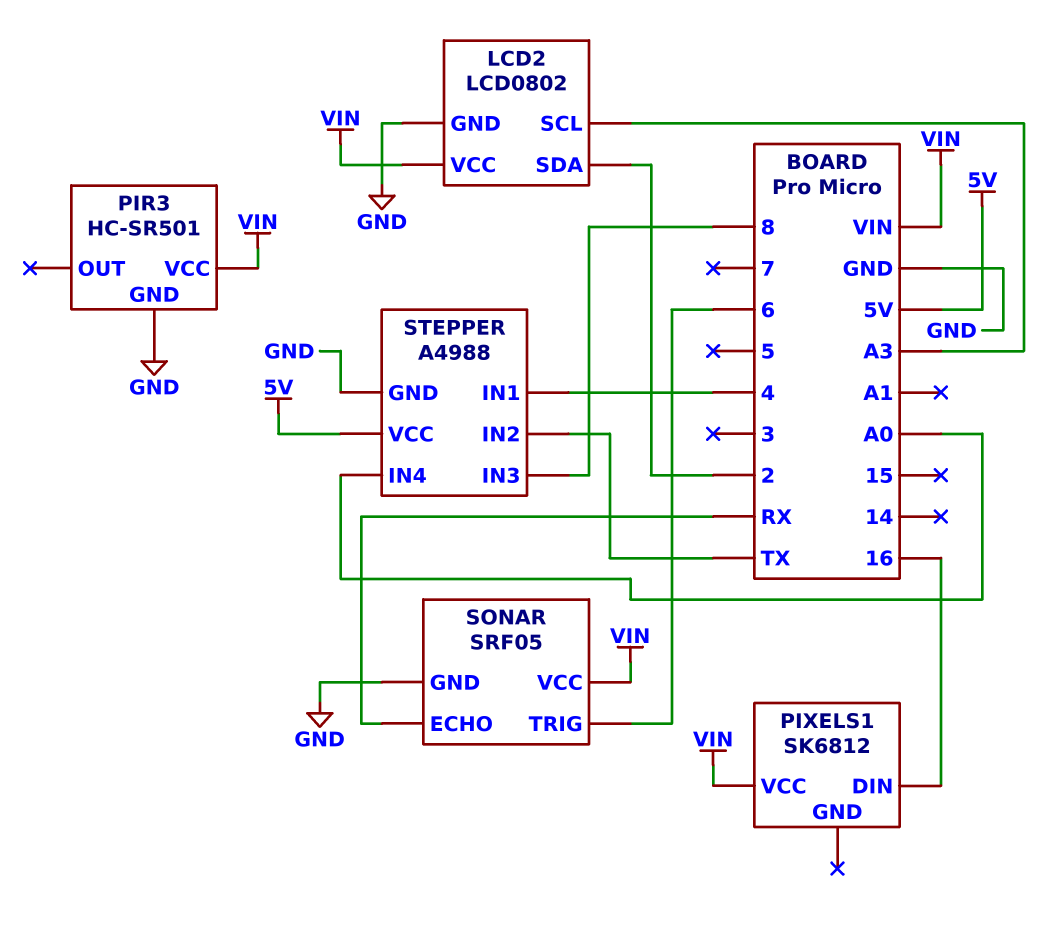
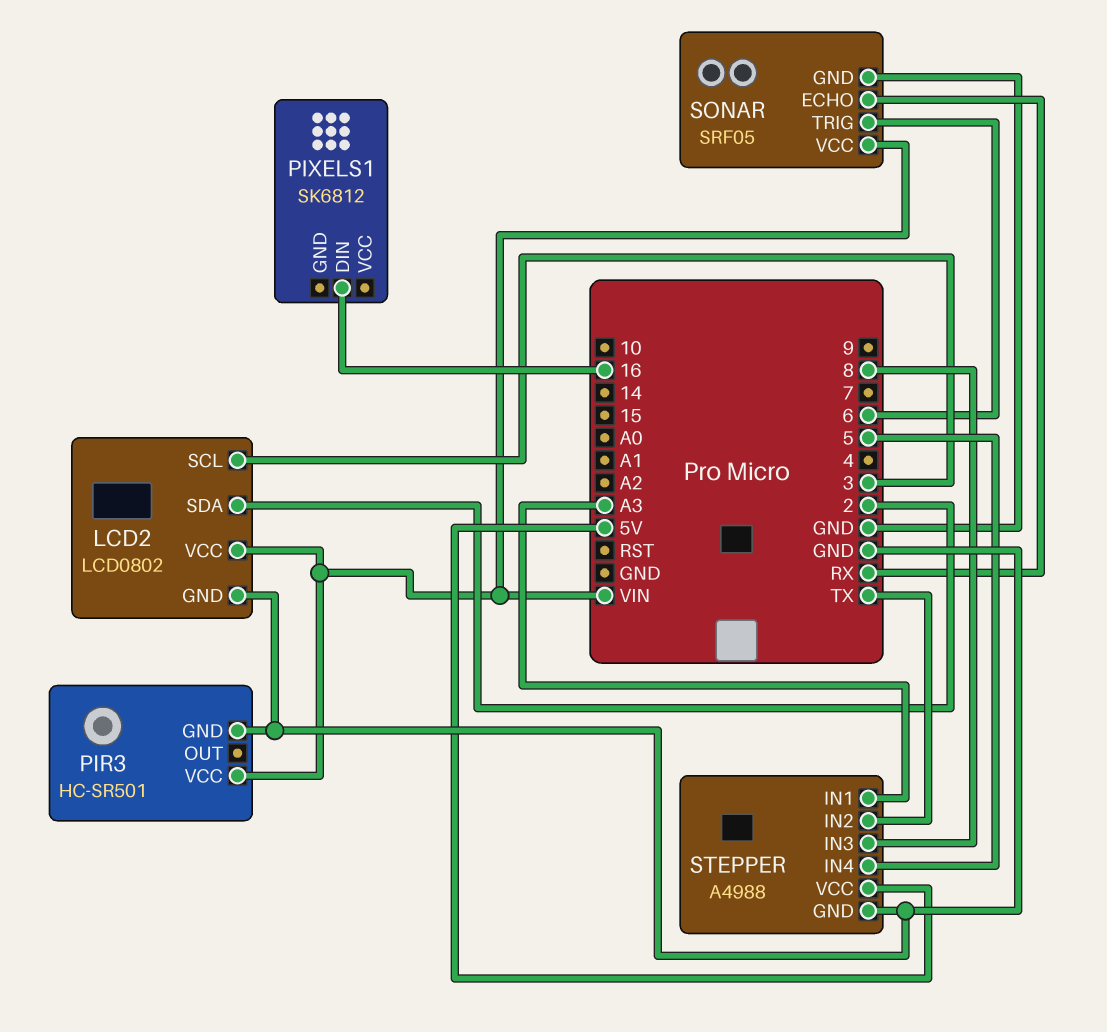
LCD2 pin SCL: A3 -> 3
PIXELS1 pin VCC: VIN -> none
STEPPER pin IN1: 4 -> A3
STEPPER pin IN4: A0 -> 5

